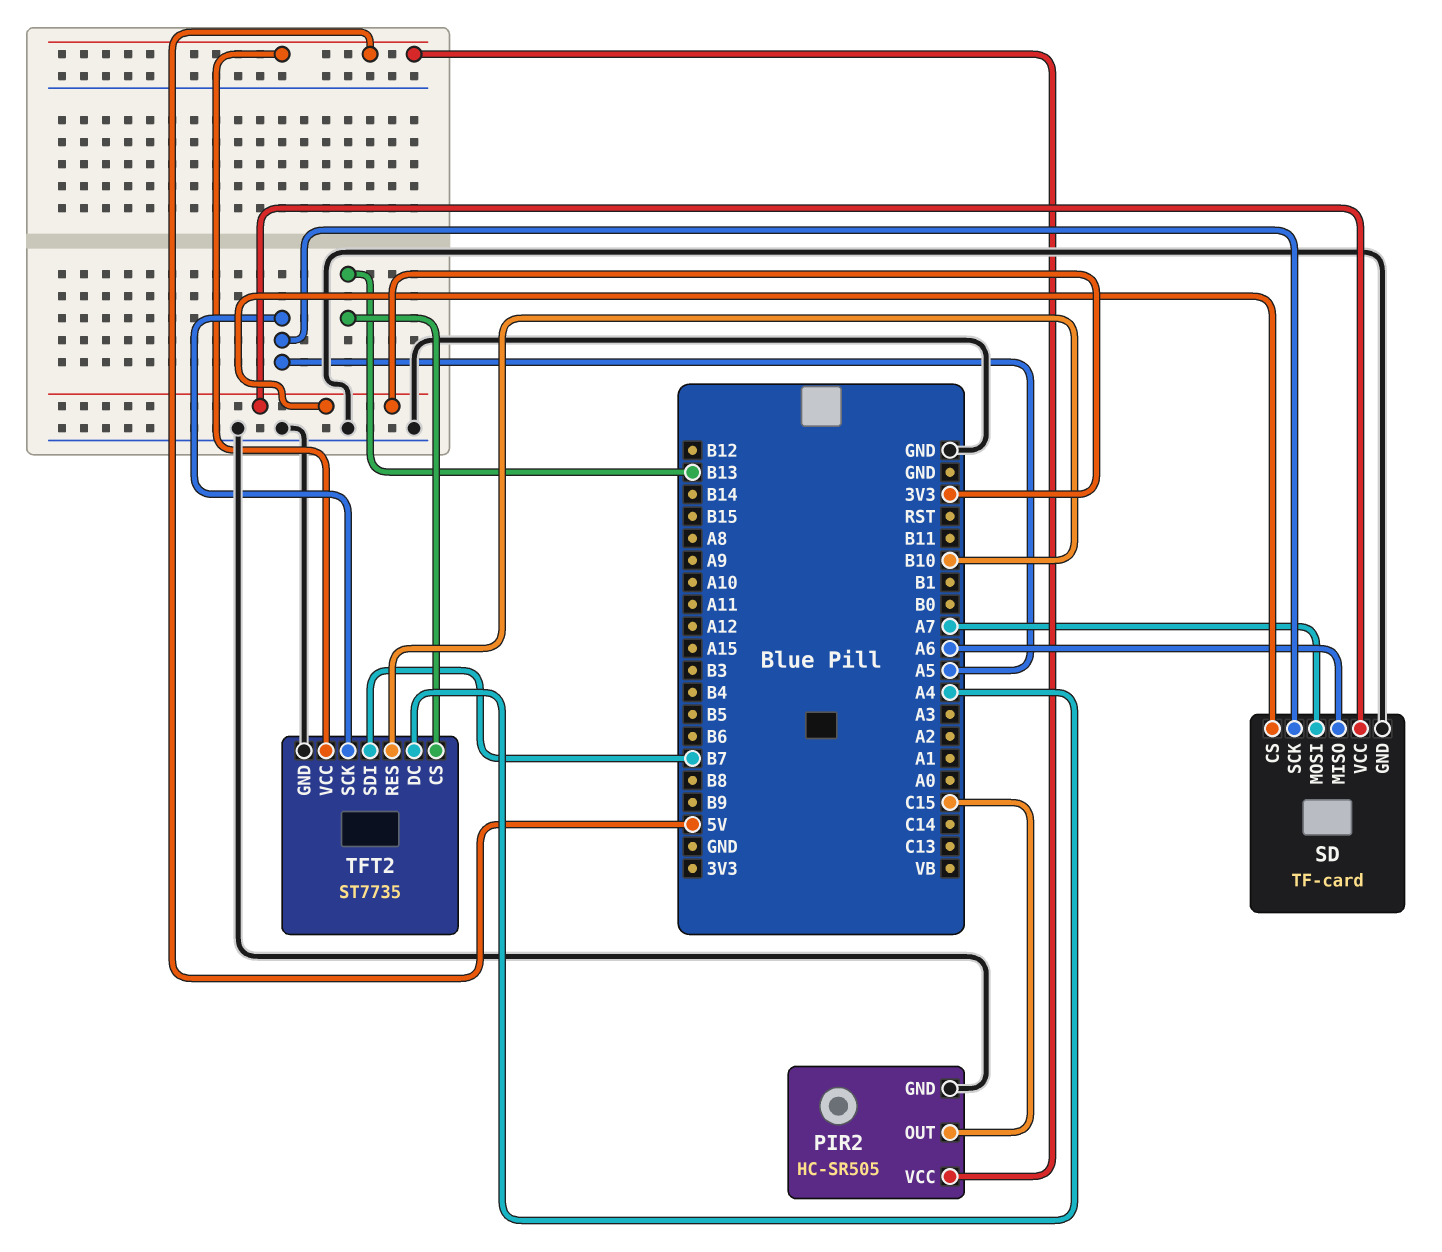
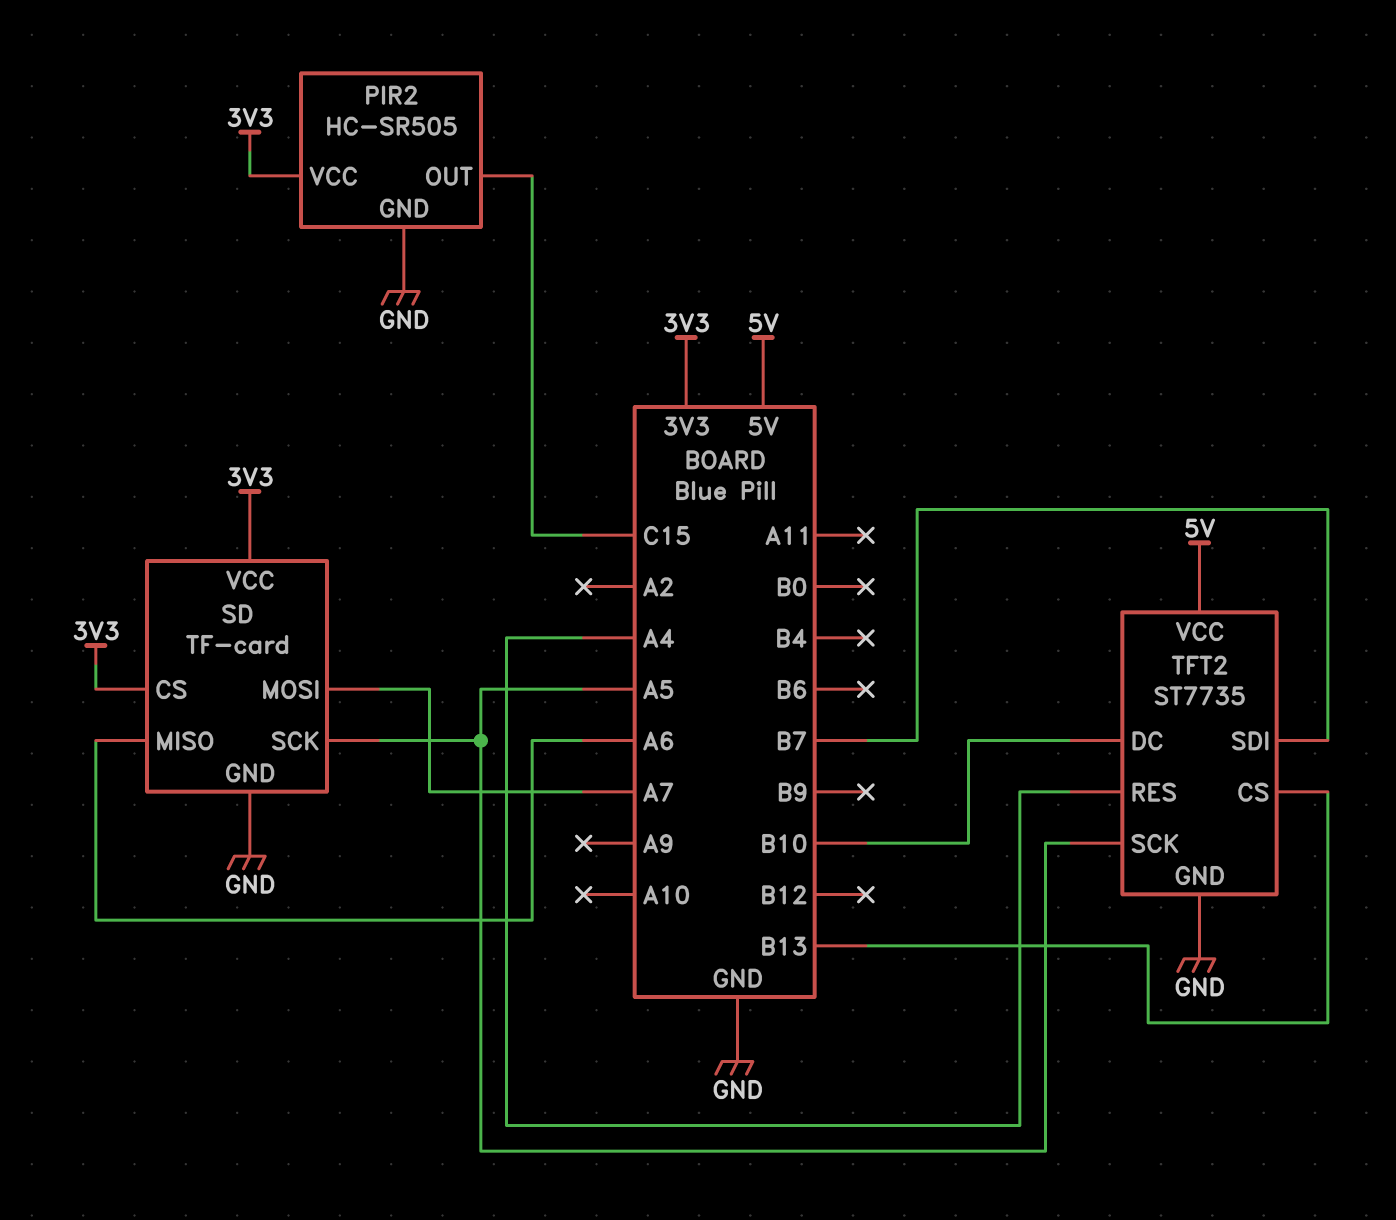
PIR2 pin VCC: 5V -> 3V3
TFT2 pin DC: A4 -> B10
TFT2 pin RES: B10 -> A4

